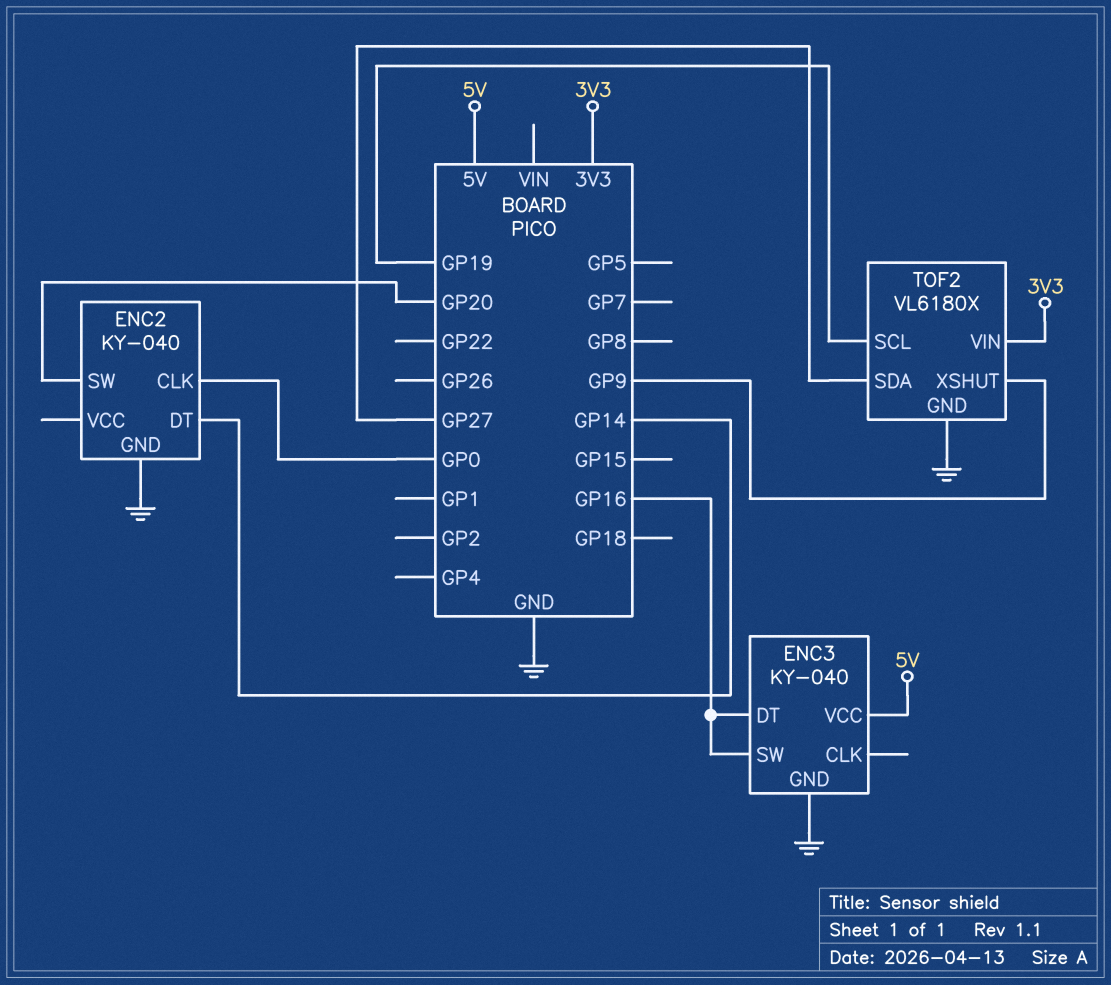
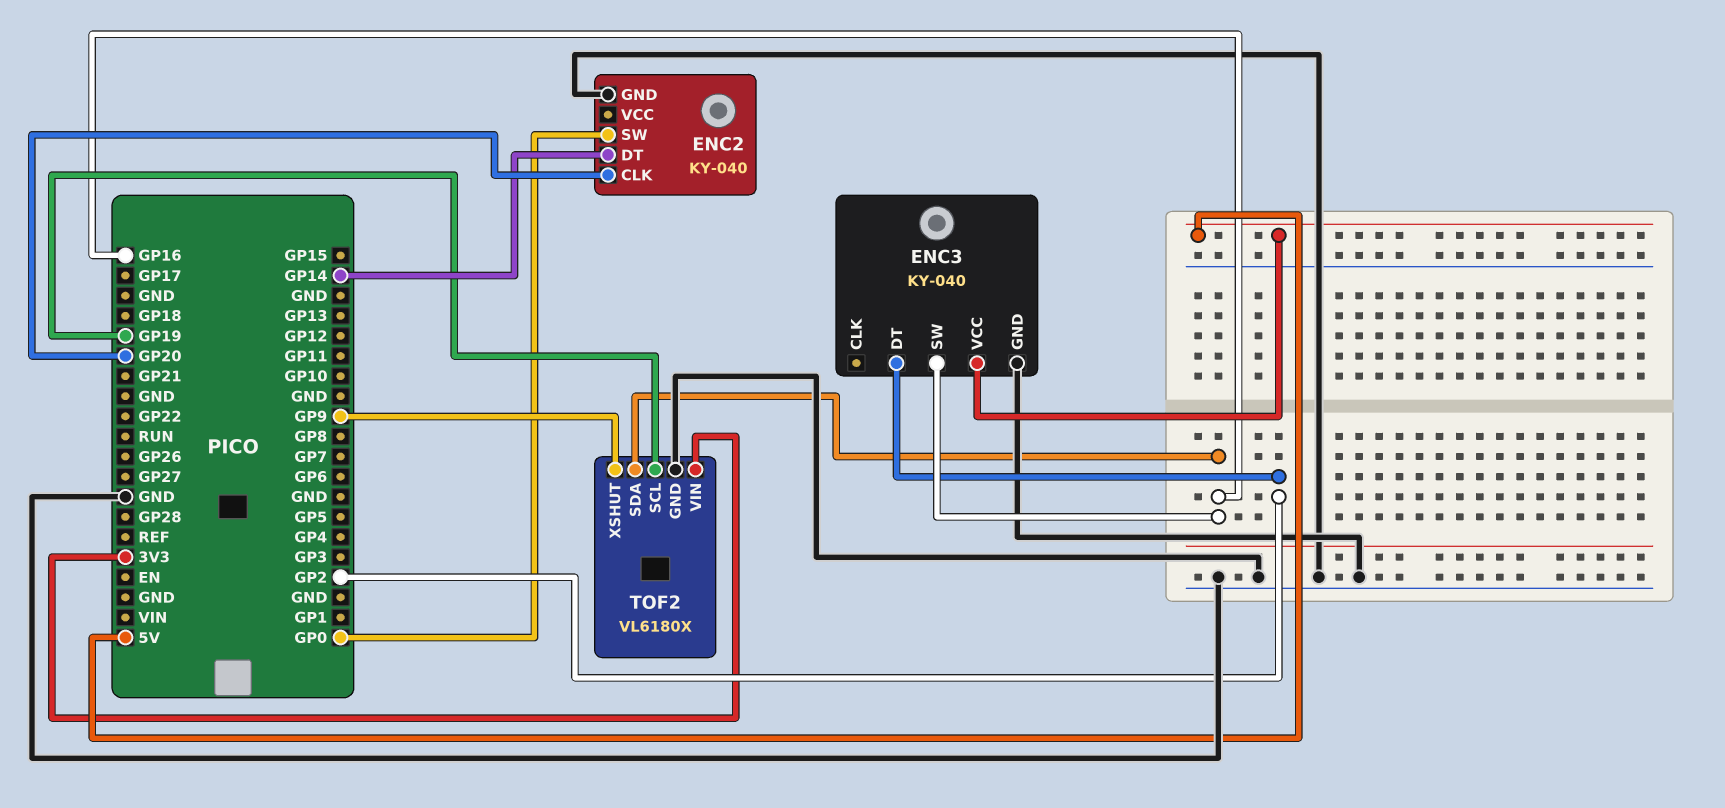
ENC2 pin CLK: GP0 -> GP20
ENC2 pin SW: GP20 -> GP0
ENC3 pin DT: GP16 -> GP2
TOF2 pin SDA: GP27 -> GP16

